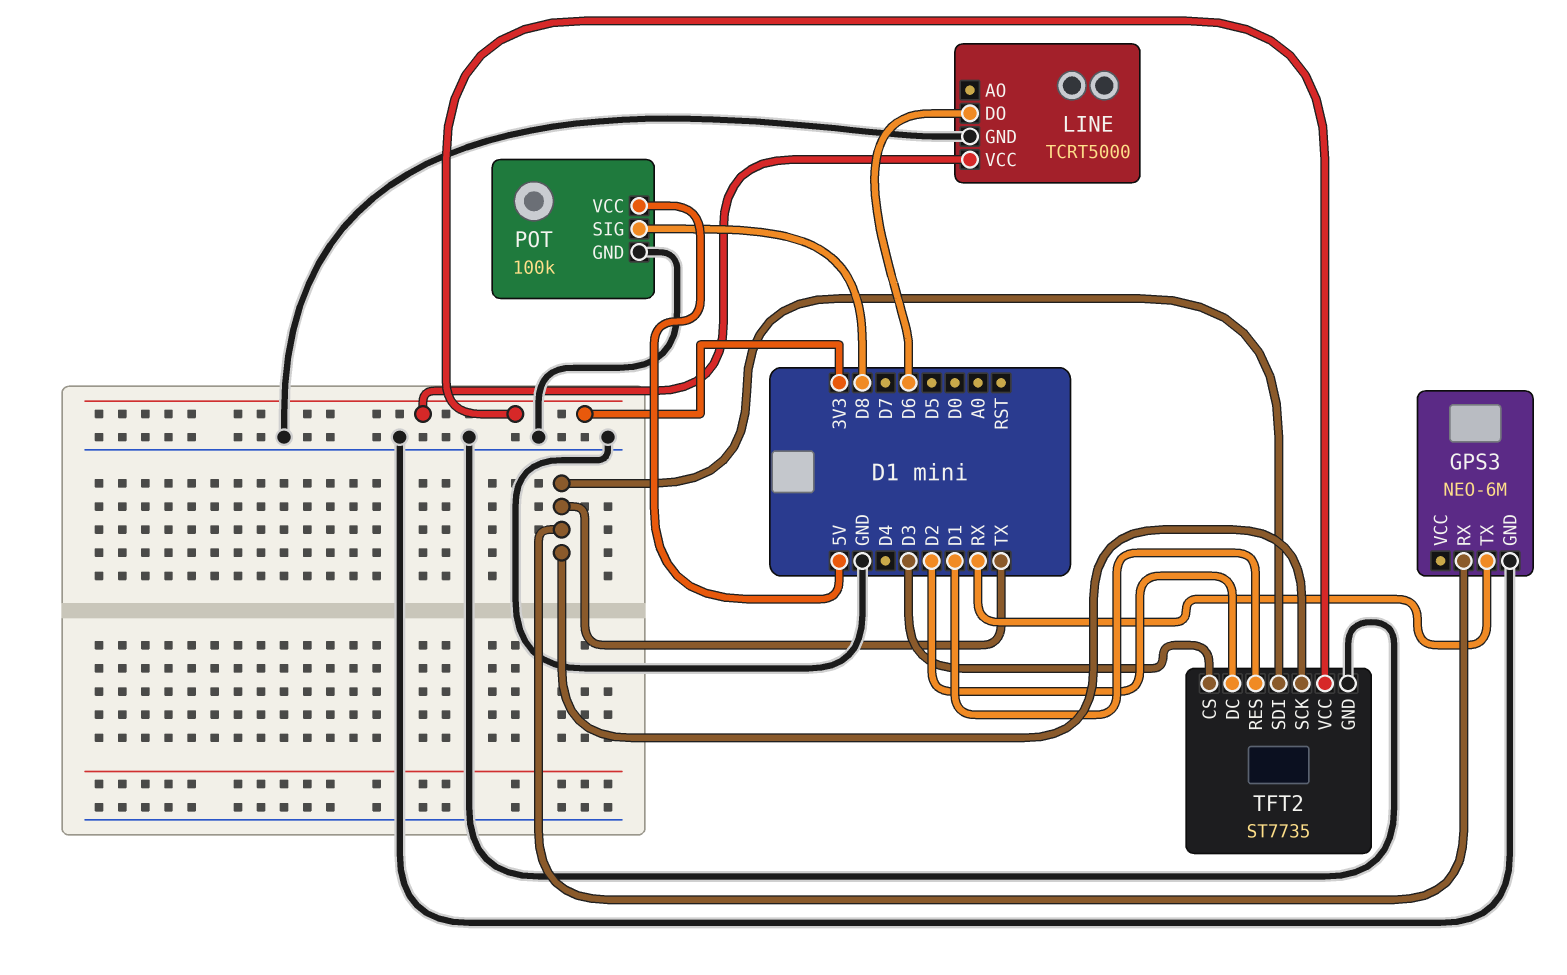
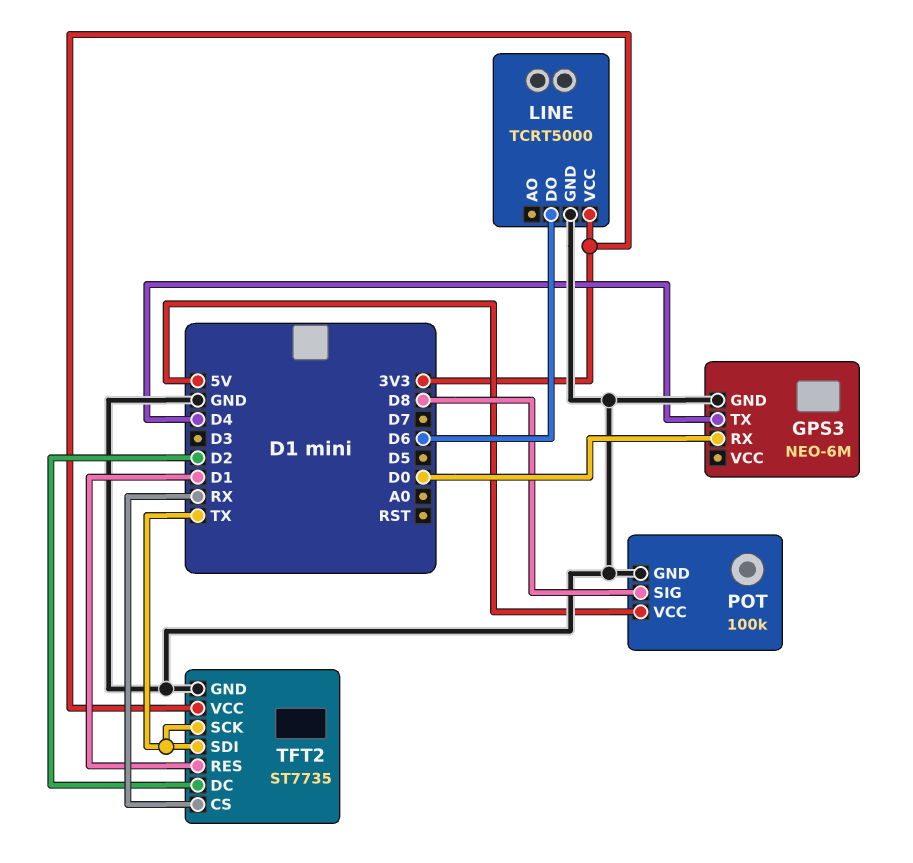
GPS3 pin RX: TX -> D0
GPS3 pin TX: RX -> D4
TFT2 pin CS: D3 -> RX

